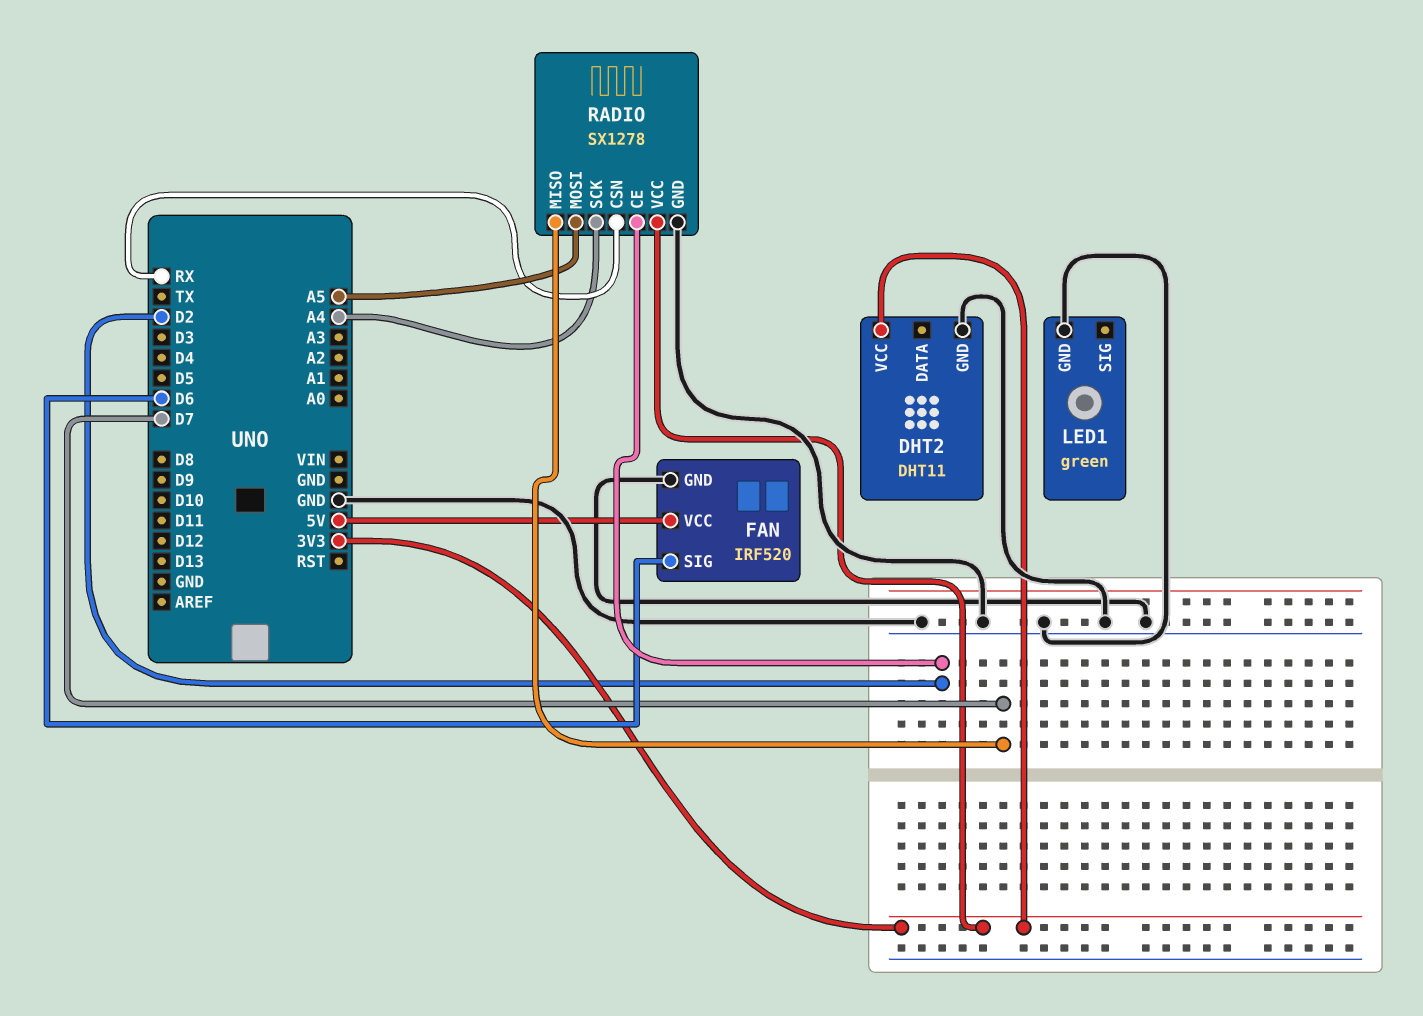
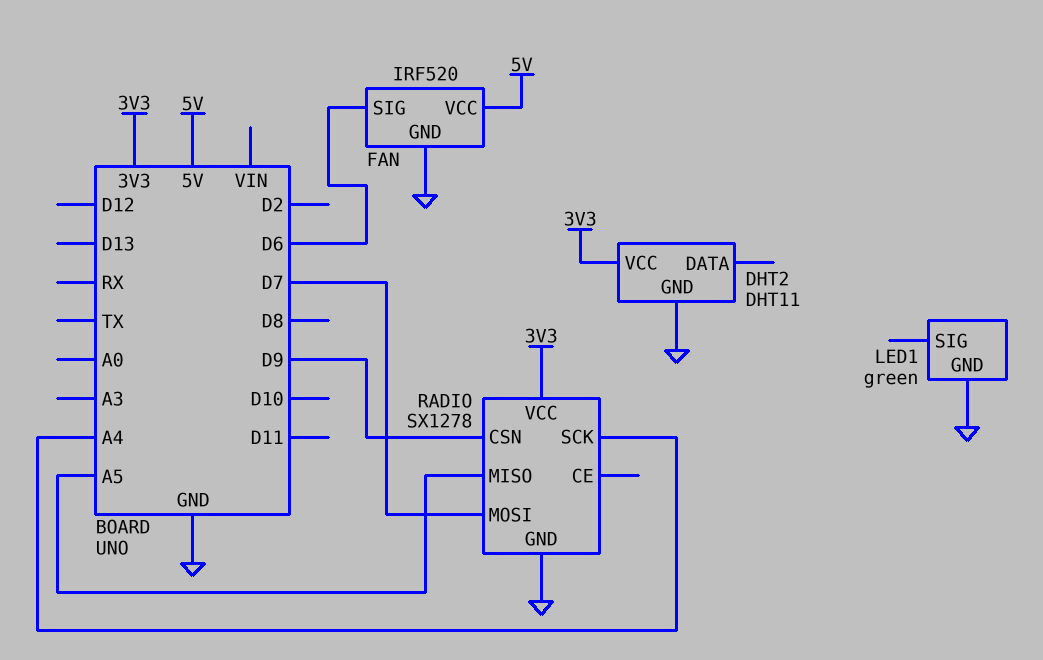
RADIO pin CE: D2 -> none
RADIO pin CSN: RX -> D9
RADIO pin MISO: D7 -> A5
RADIO pin MOSI: A5 -> D7

